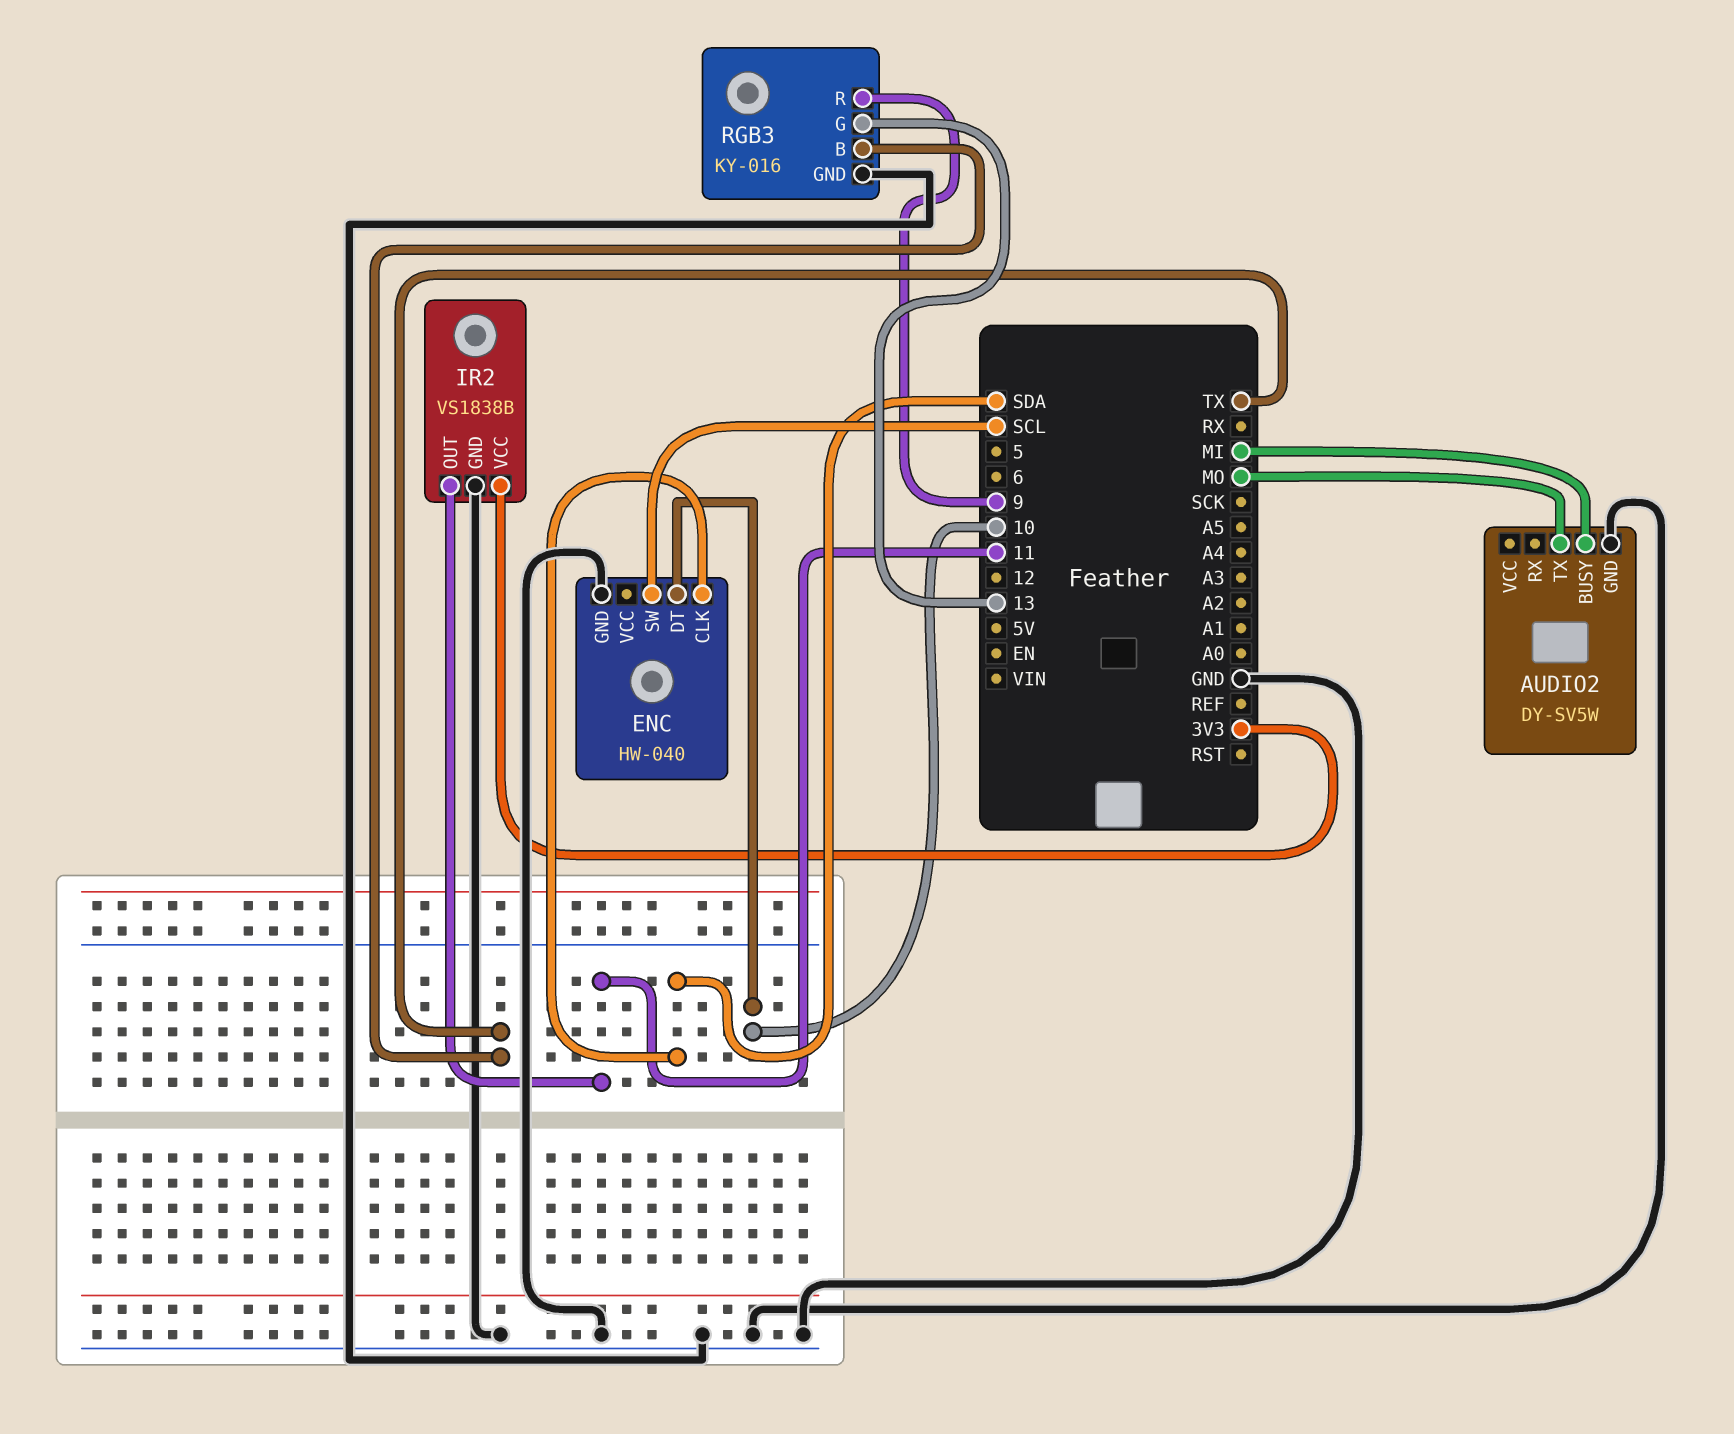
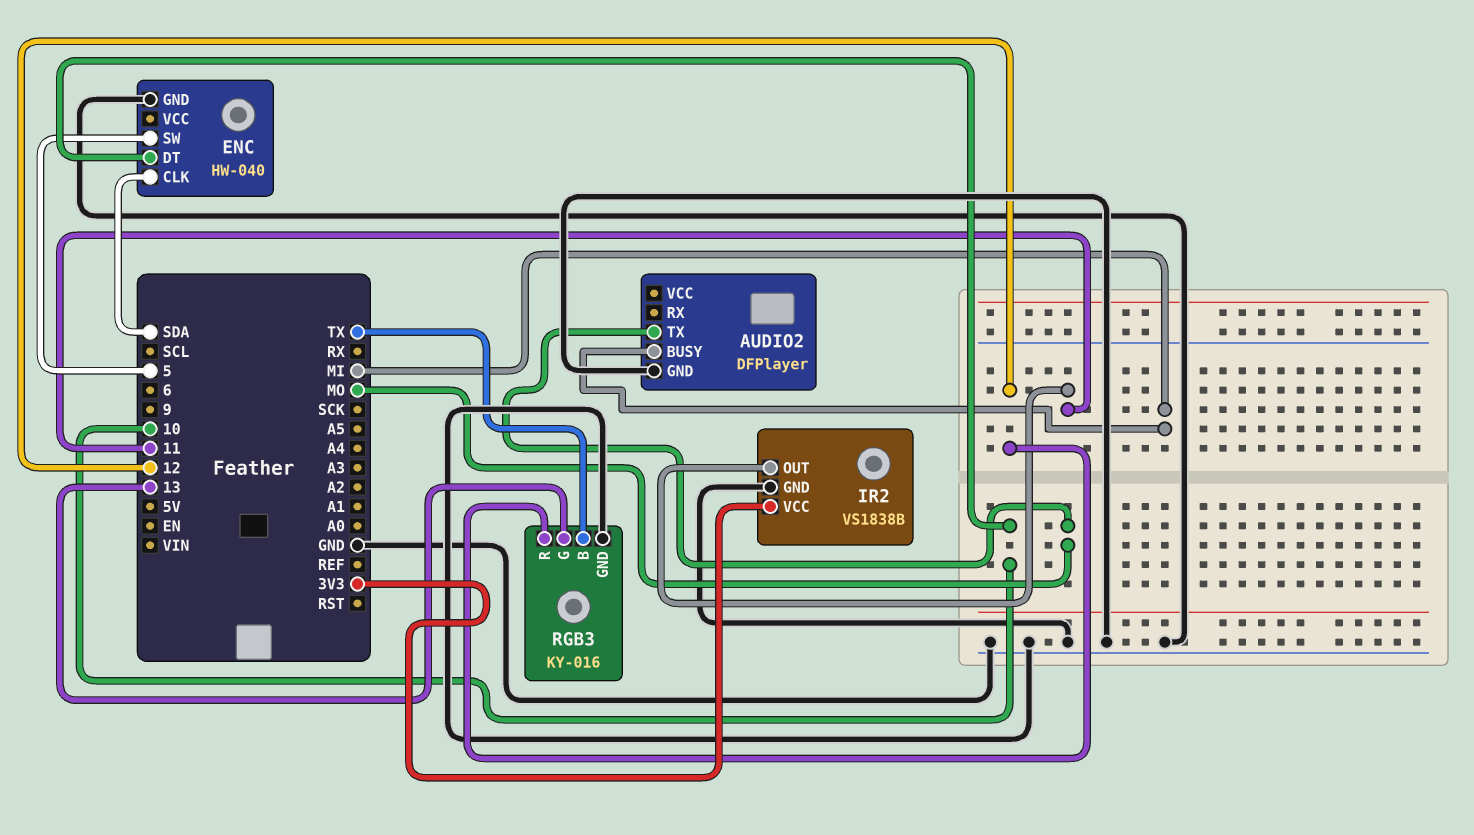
AUDIO2: DY-SV5W -> DFPlayer
ENC pin SW: SCL -> 5
RGB3 pin R: 9 -> 12

